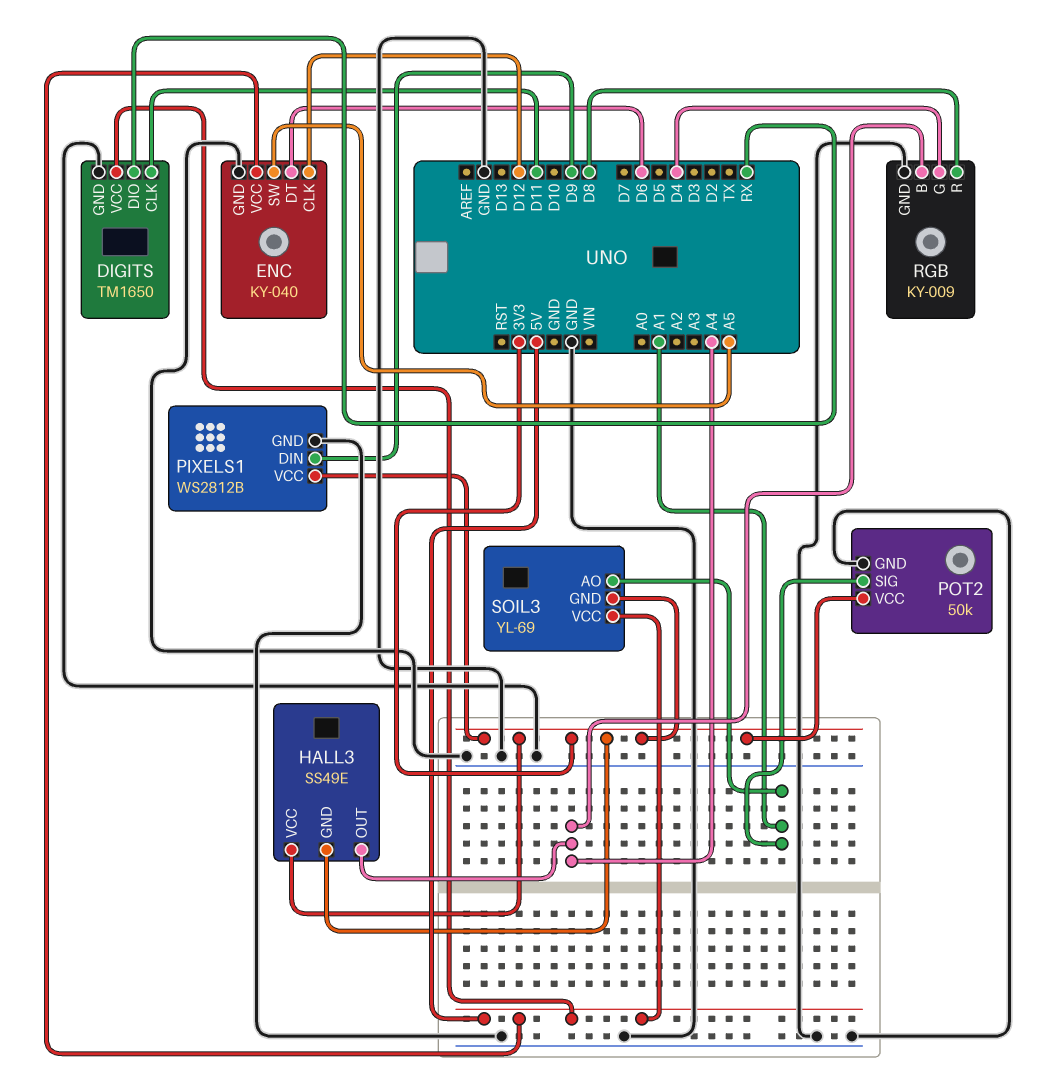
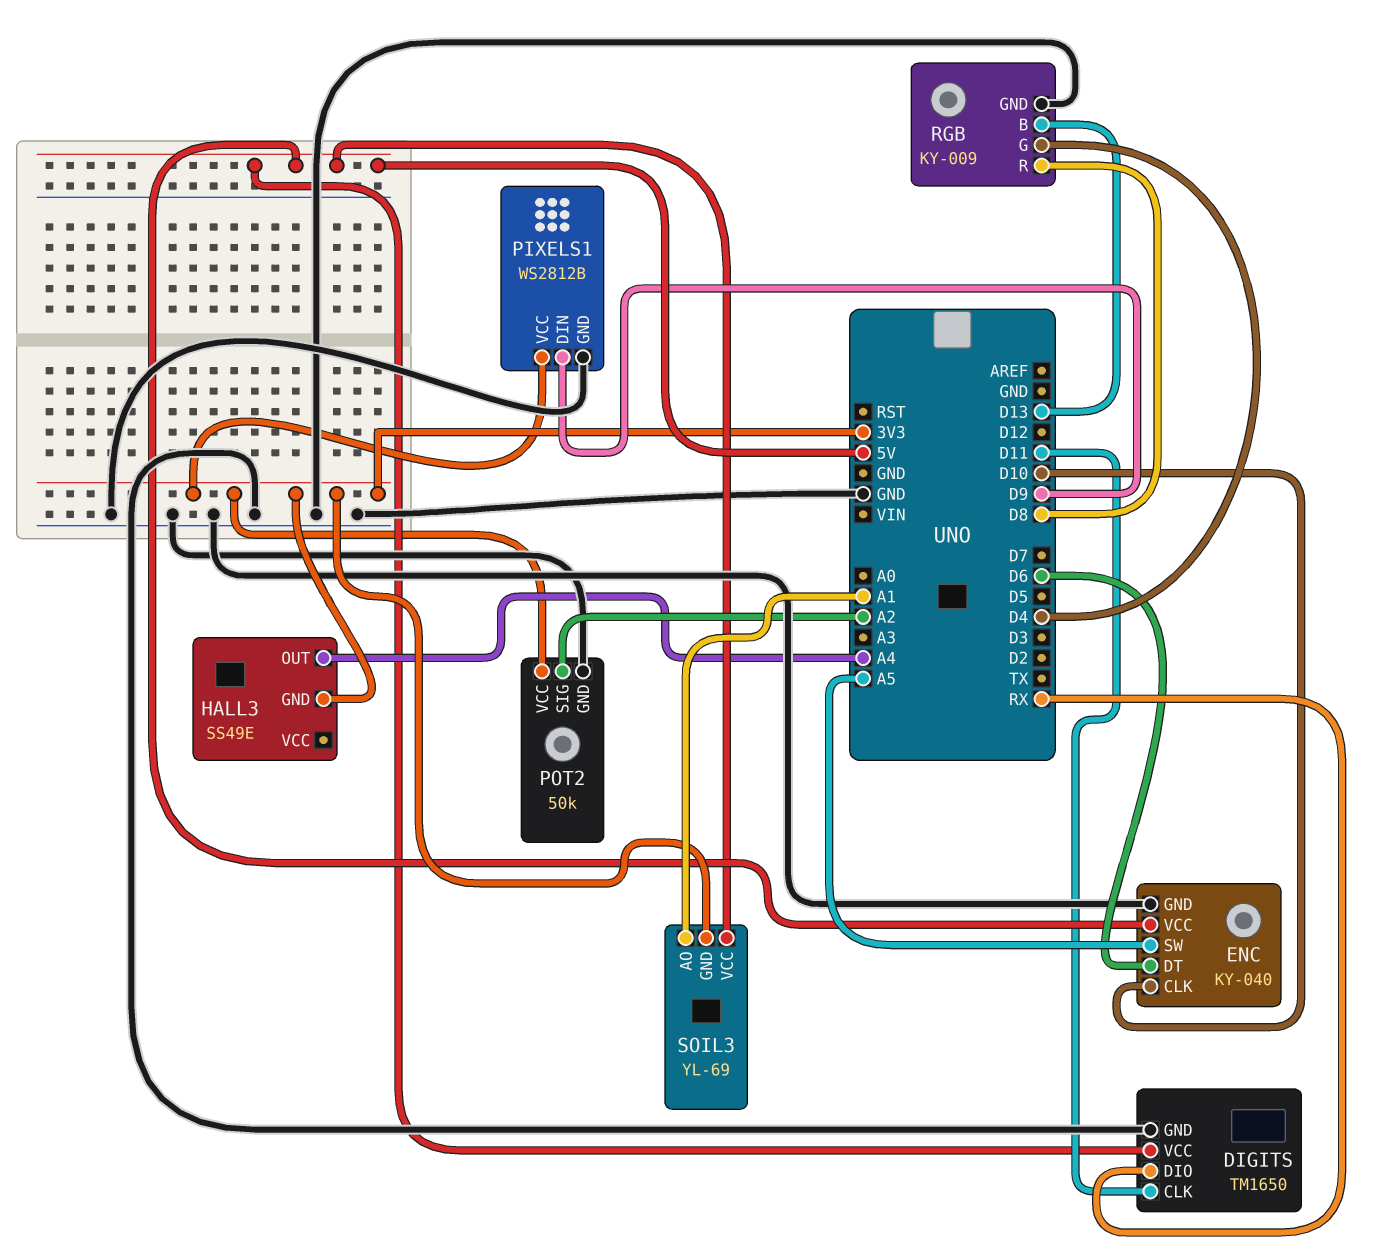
ENC pin CLK: D12 -> D10
HALL3 pin VCC: 3V3 -> none
POT2 pin SIG: A1 -> A2
RGB pin B: A4 -> D13

